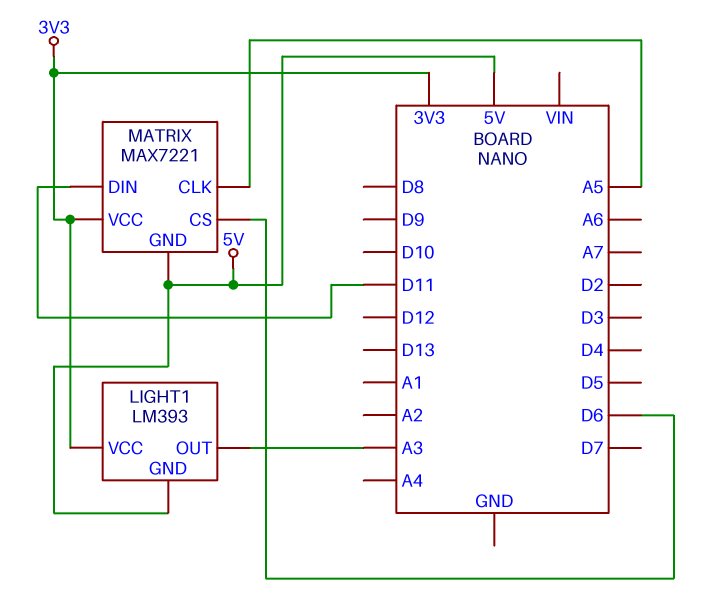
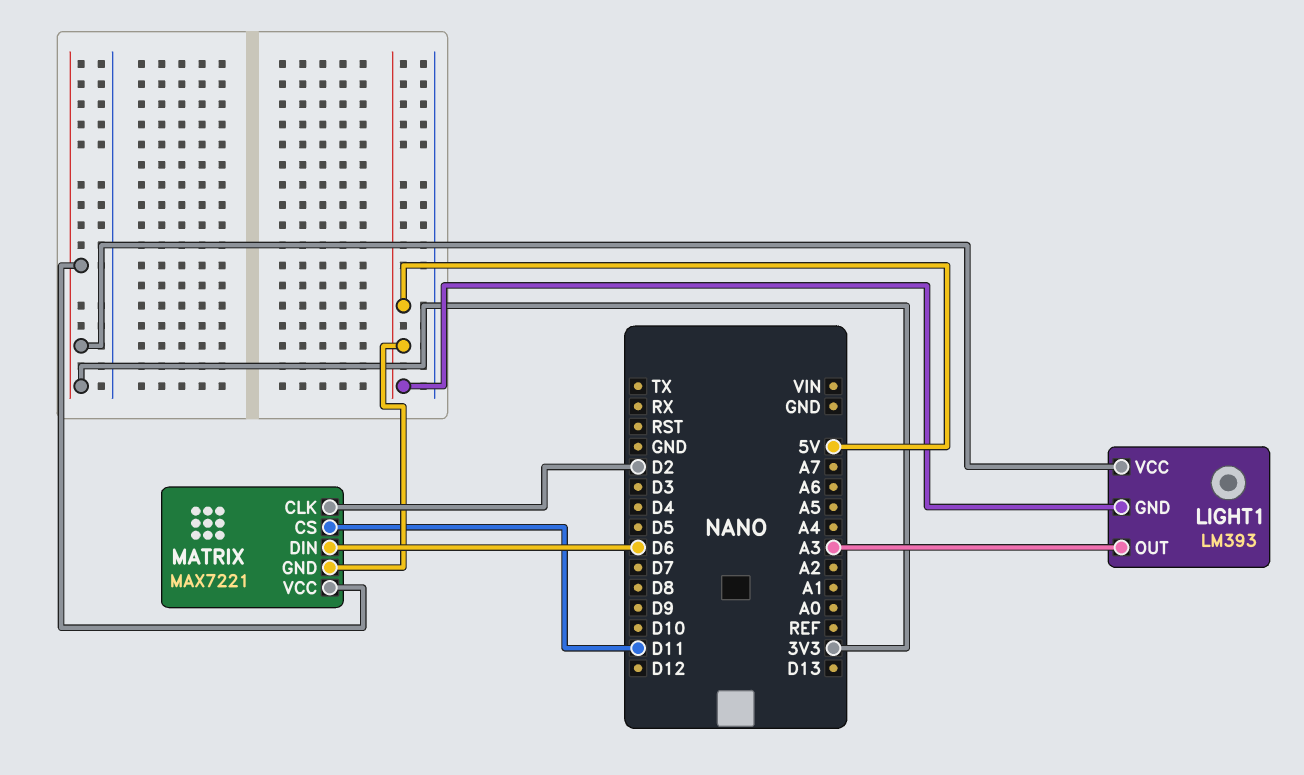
MATRIX pin CLK: A5 -> D2
MATRIX pin CS: D6 -> D11
MATRIX pin DIN: D11 -> D6

